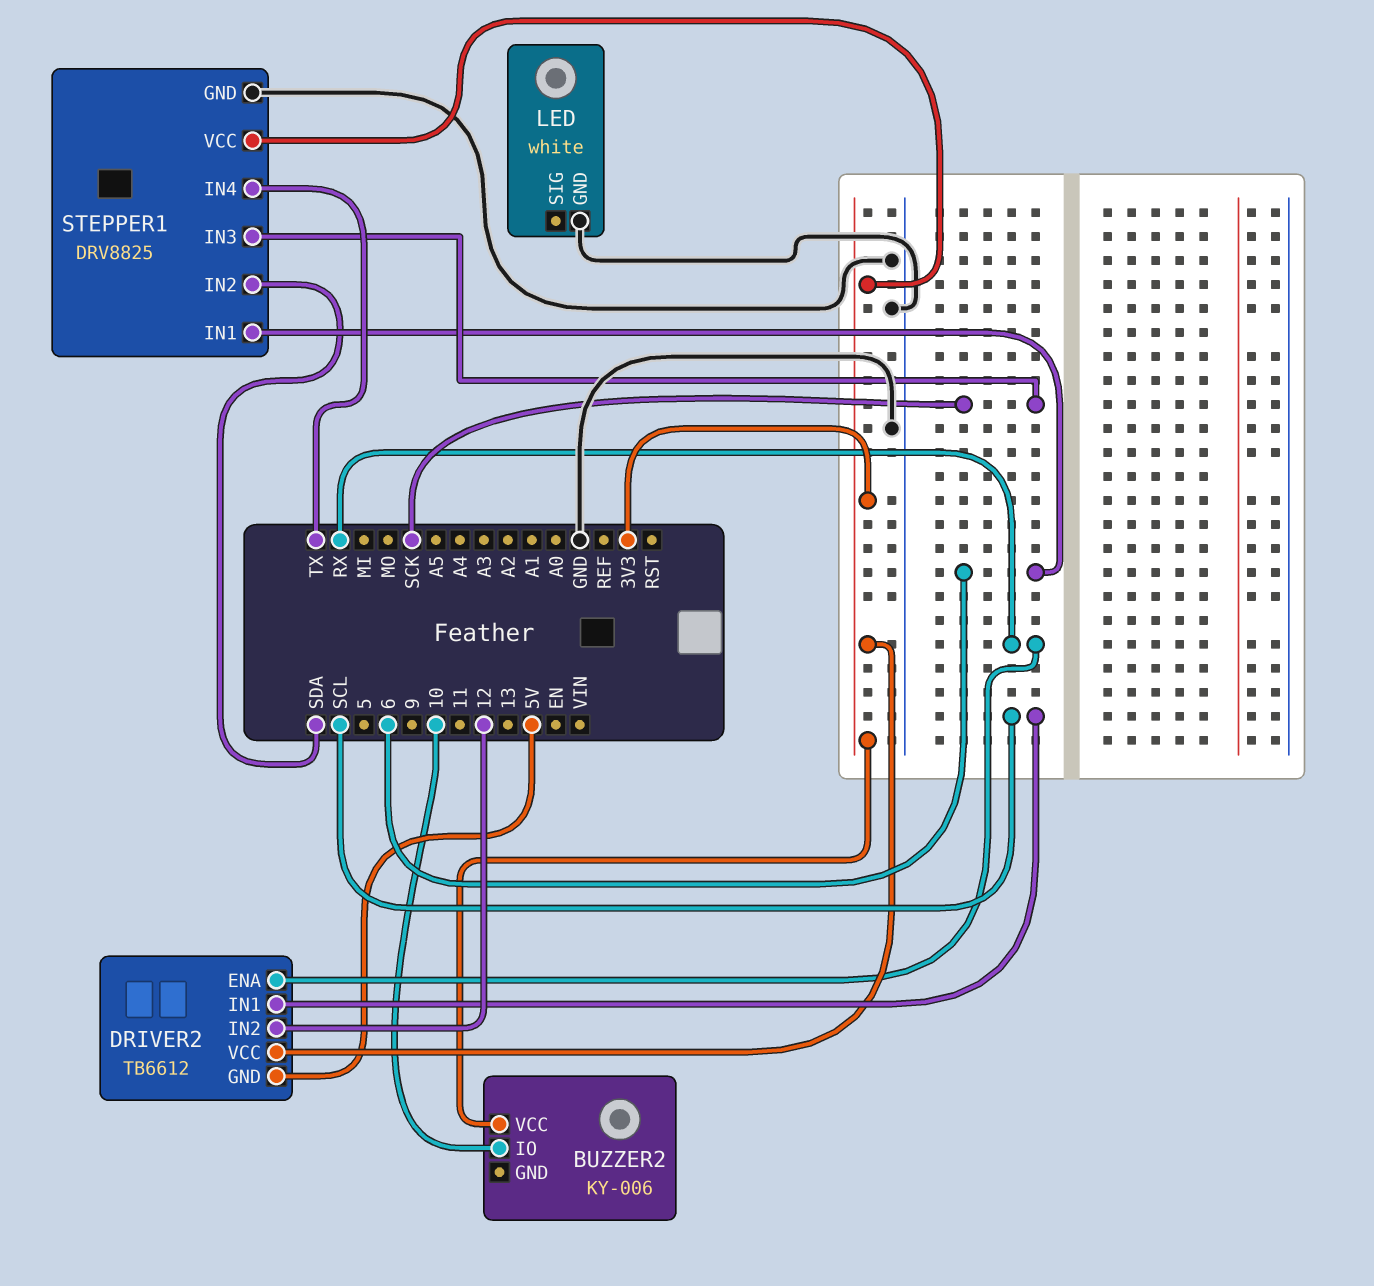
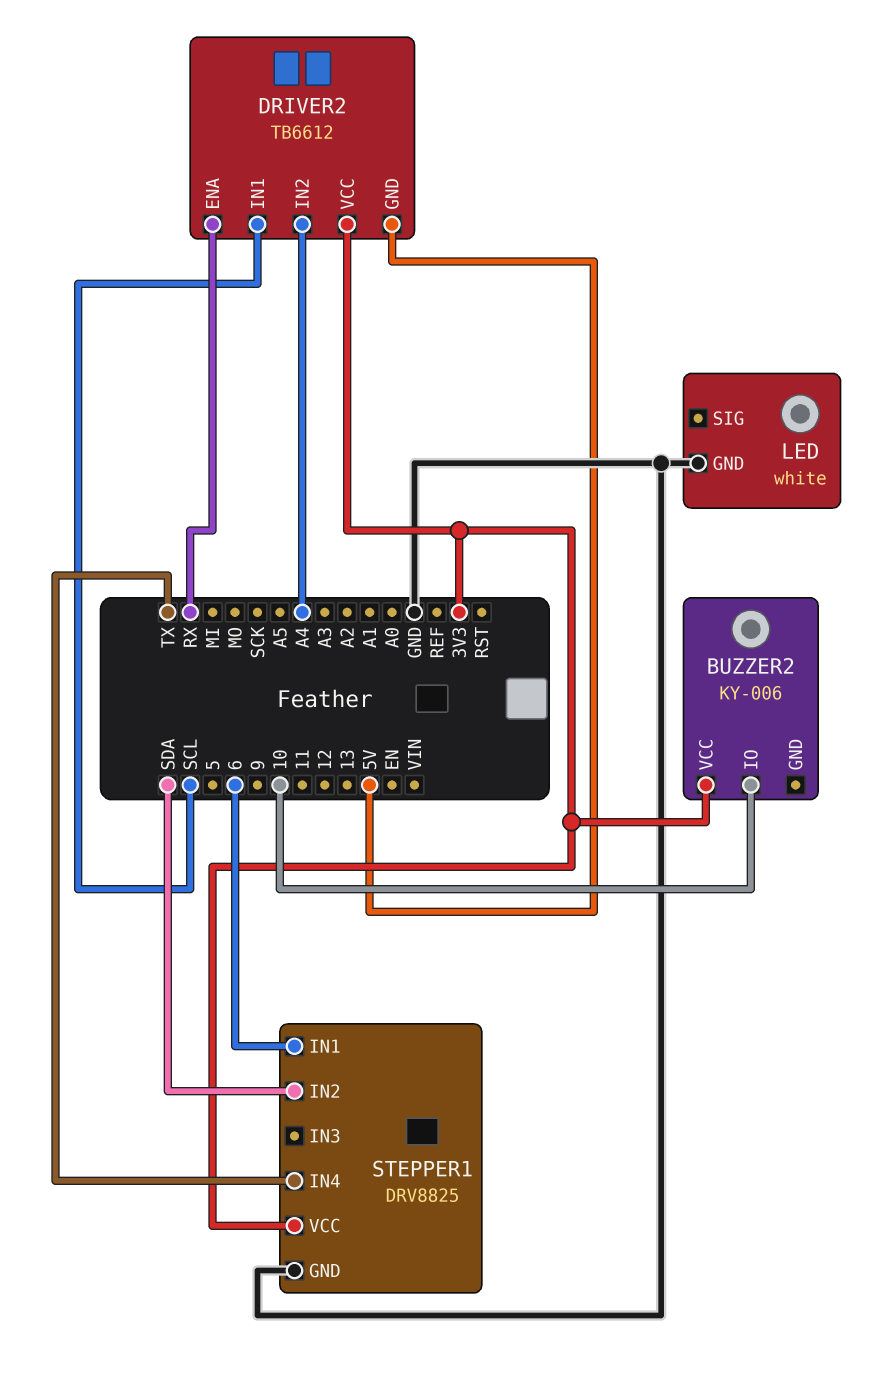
DRIVER2 pin IN2: 12 -> A4
STEPPER1 pin IN3: SCK -> none

